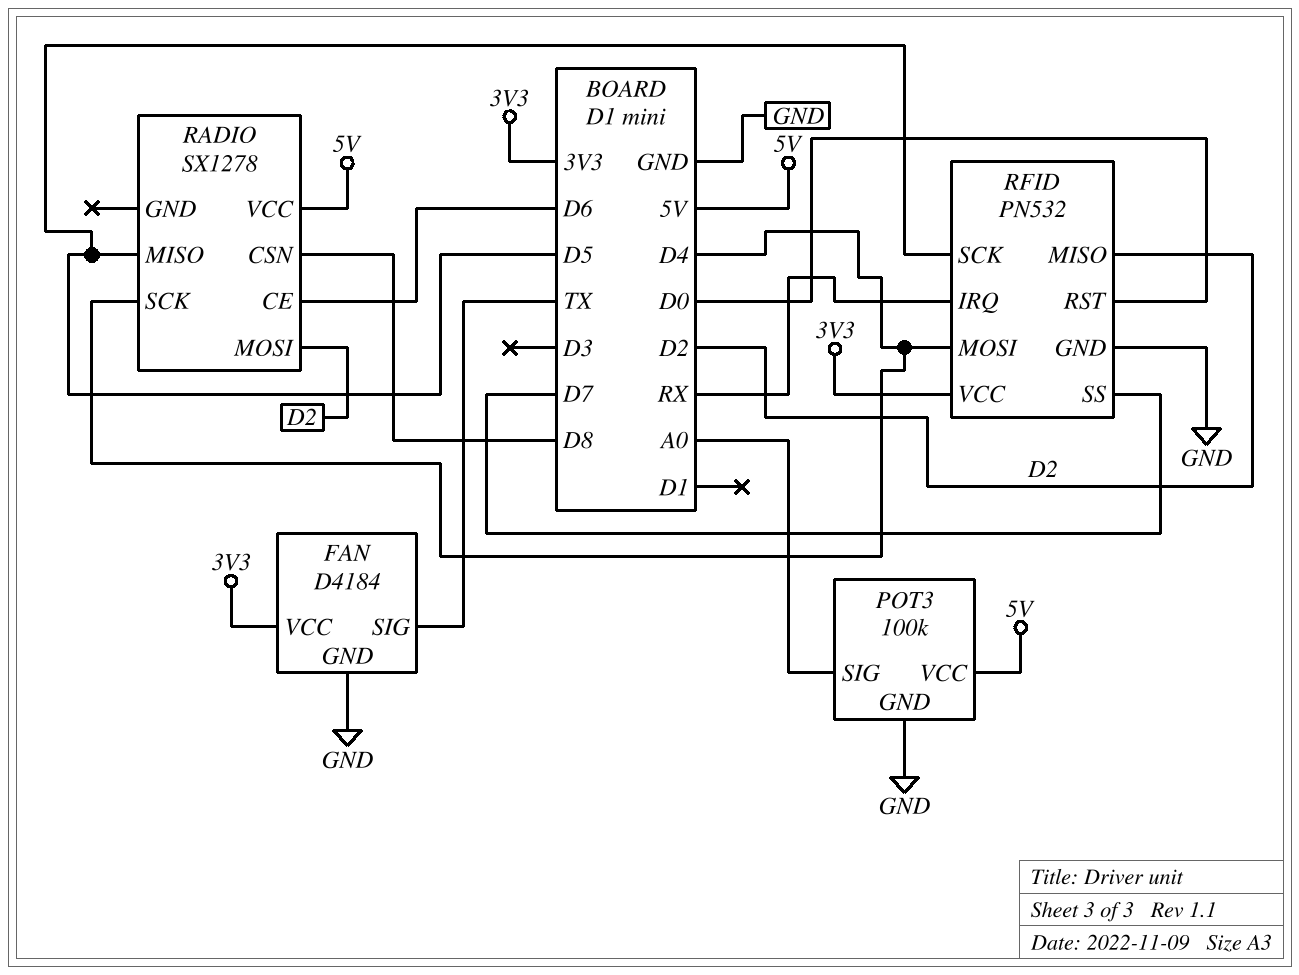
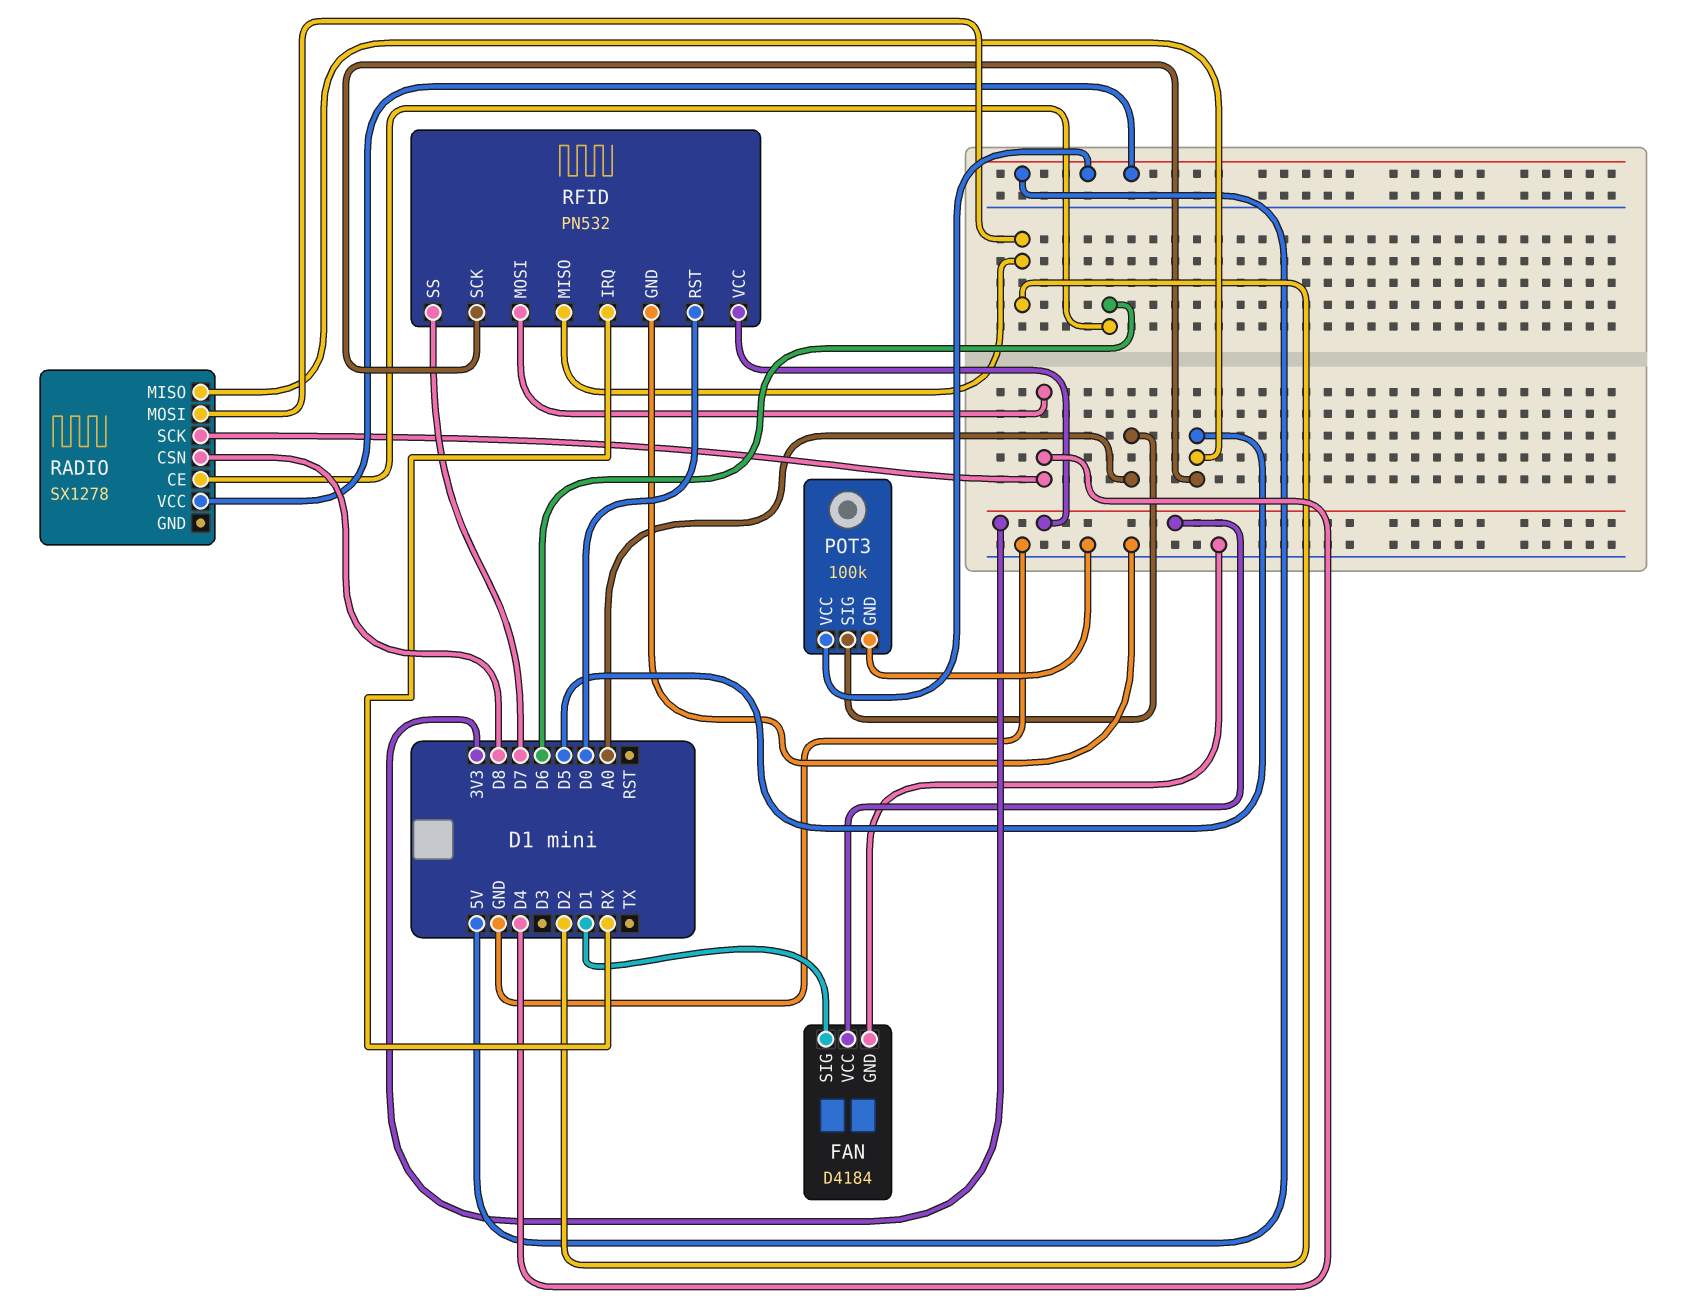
FAN pin SIG: TX -> D1

